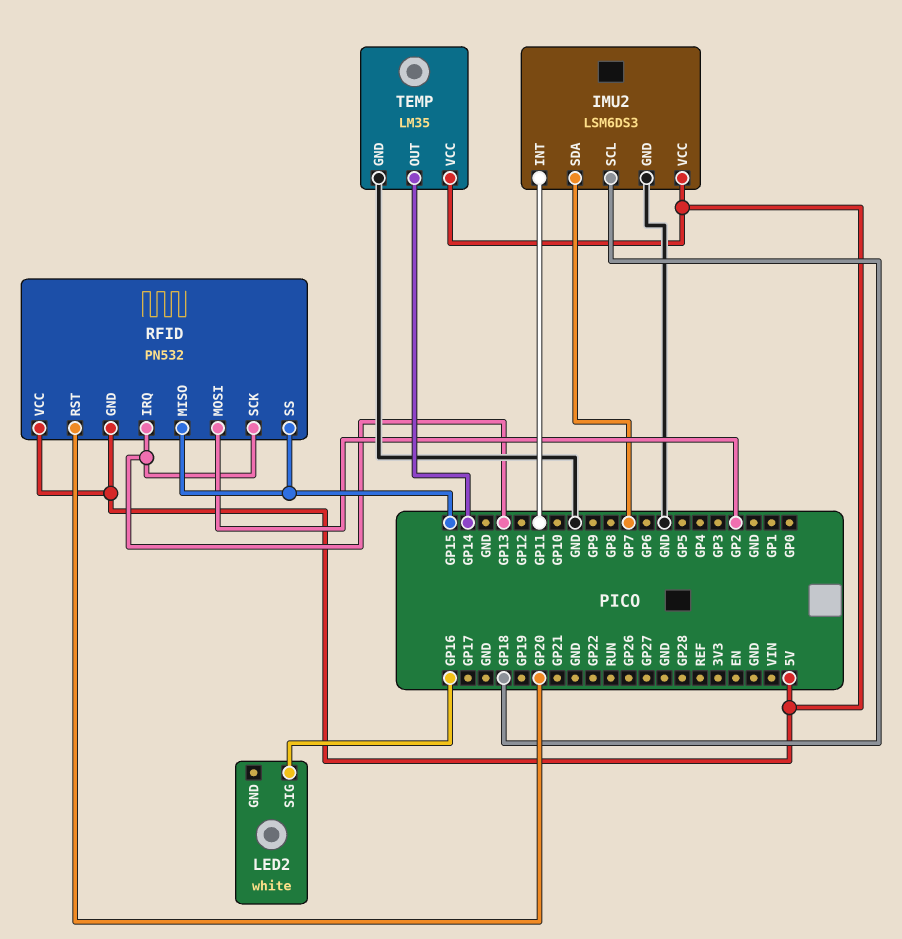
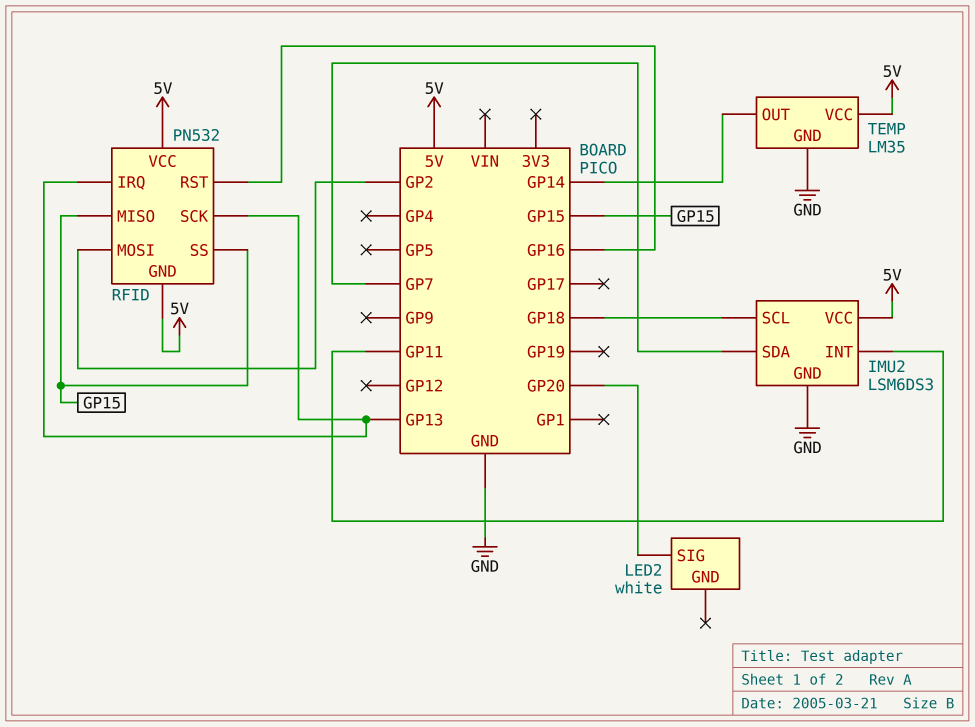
LED2 pin SIG: GP16 -> GP20
RFID pin RST: GP20 -> GP16

